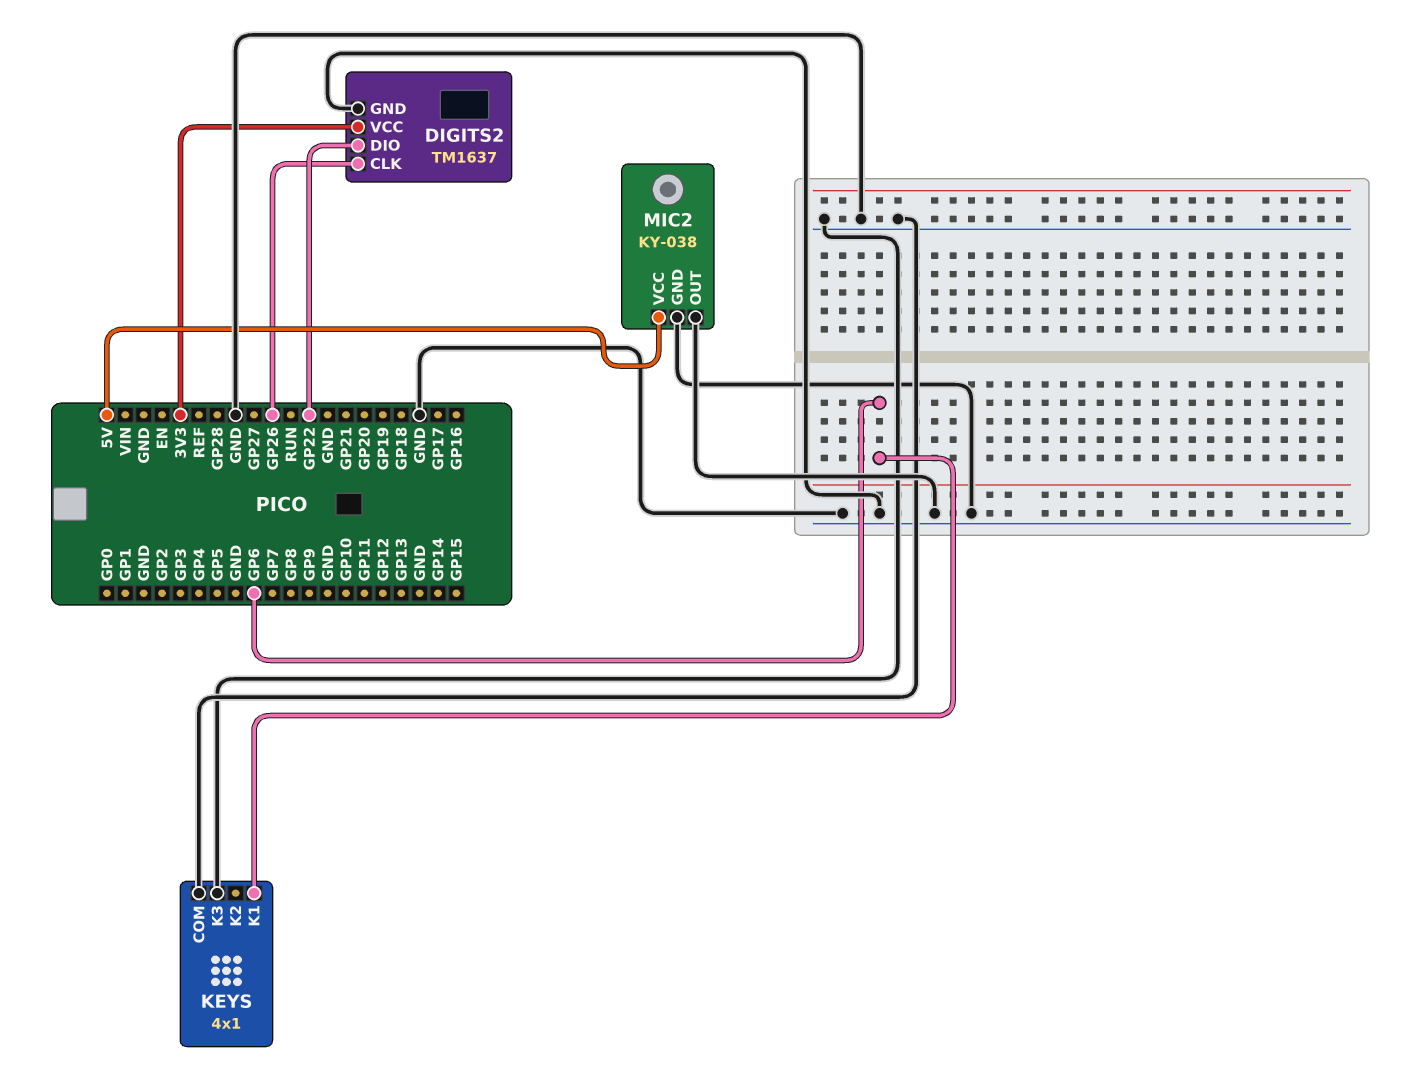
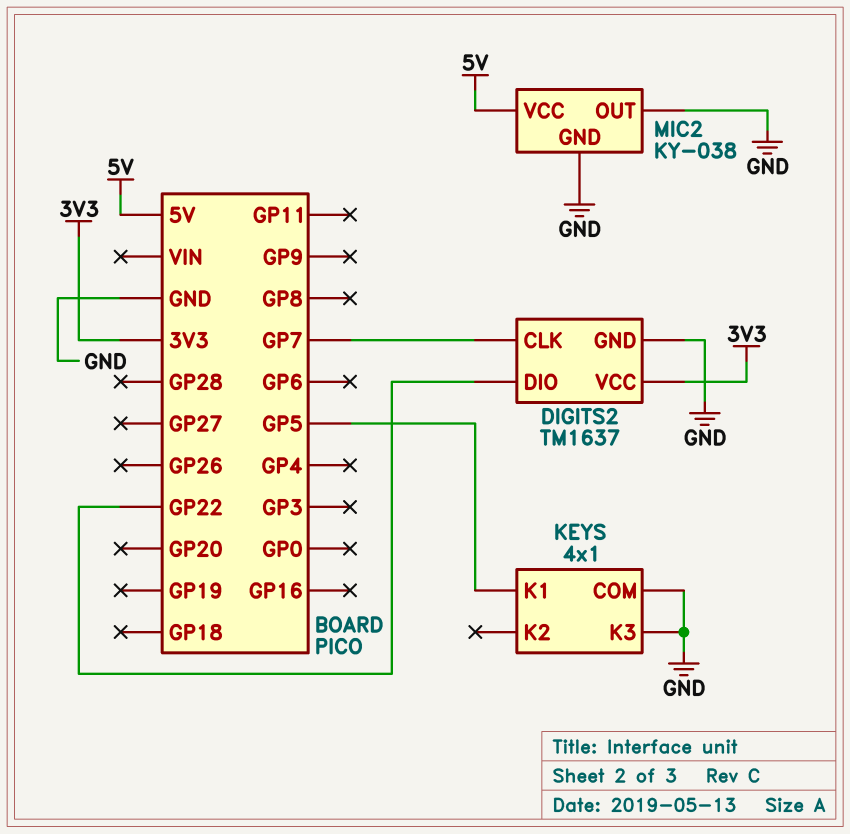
DIGITS2 pin CLK: GP26 -> GP7
KEYS pin K1: GP6 -> GP5

